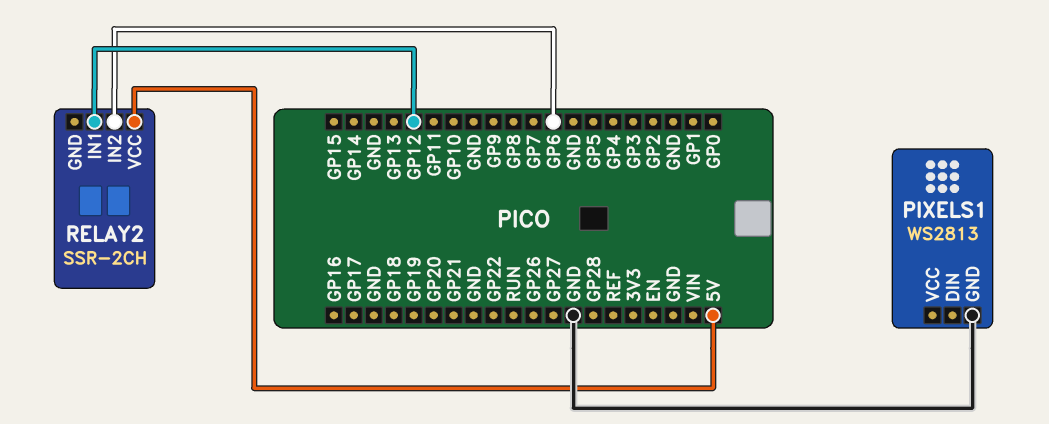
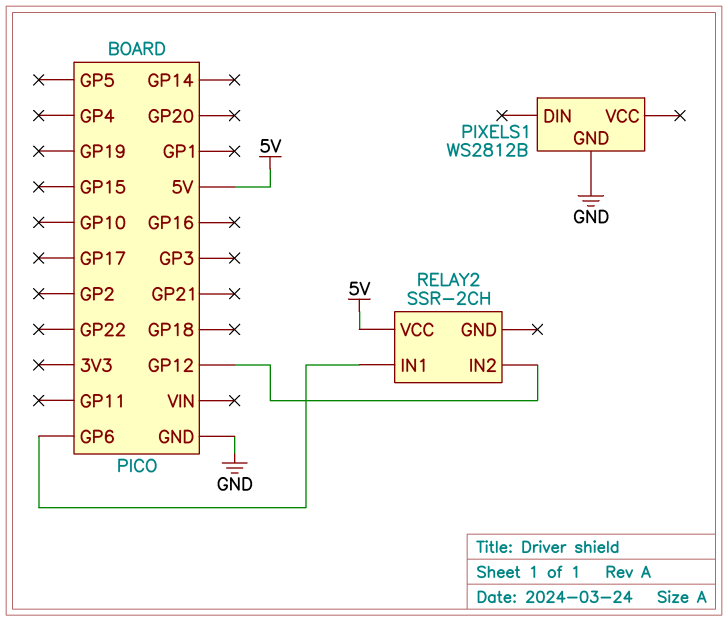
PIXELS1: WS2813 -> WS2812B
RELAY2 pin IN1: GP12 -> GP6
RELAY2 pin IN2: GP6 -> GP12

